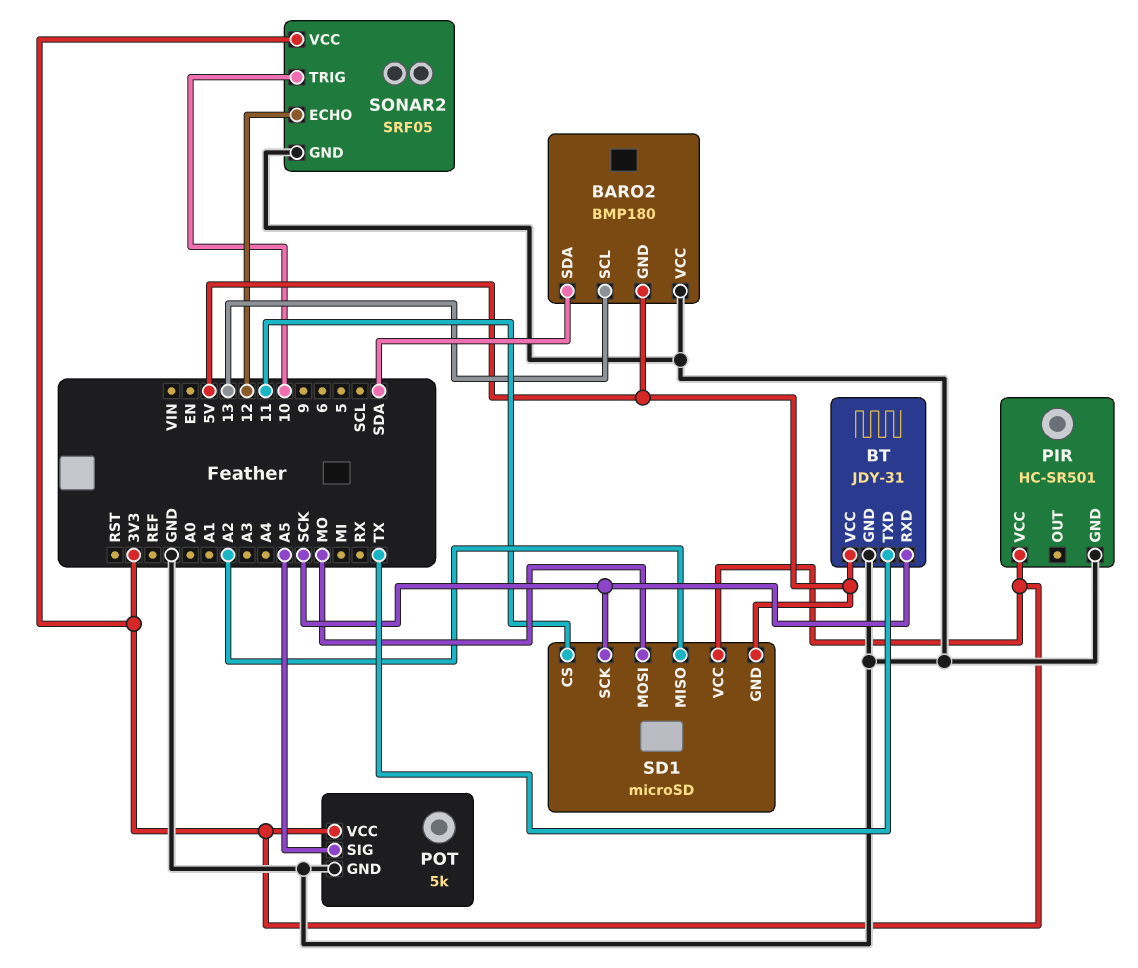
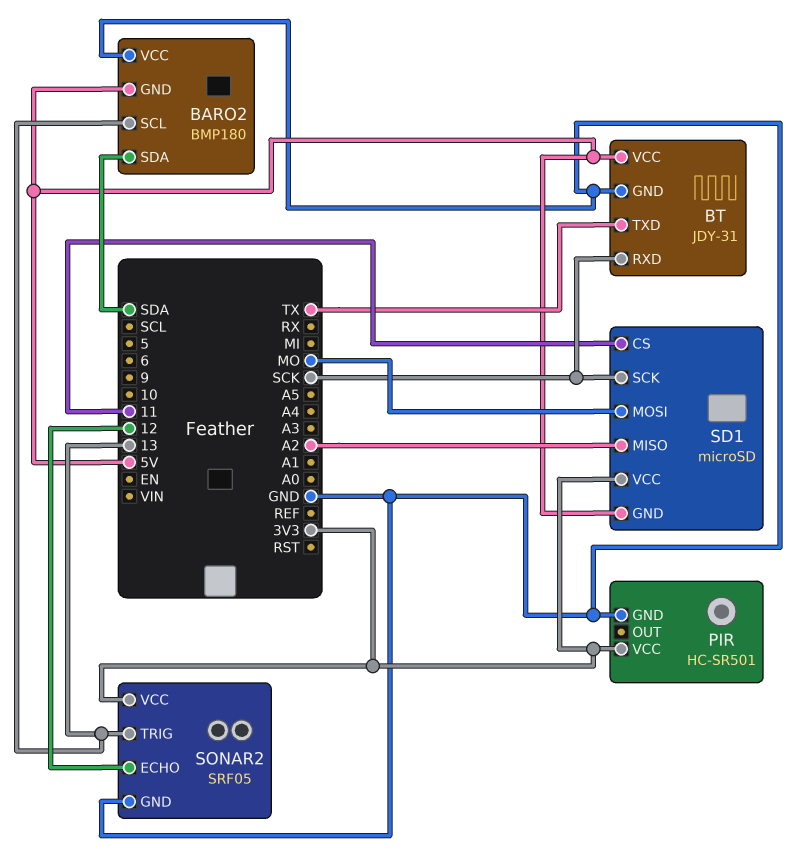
POT: 5k -> none
POT pin GND: GND -> none
POT pin SIG: A5 -> none
POT pin VCC: 3V3 -> none
SONAR2 pin TRIG: 10 -> 13

